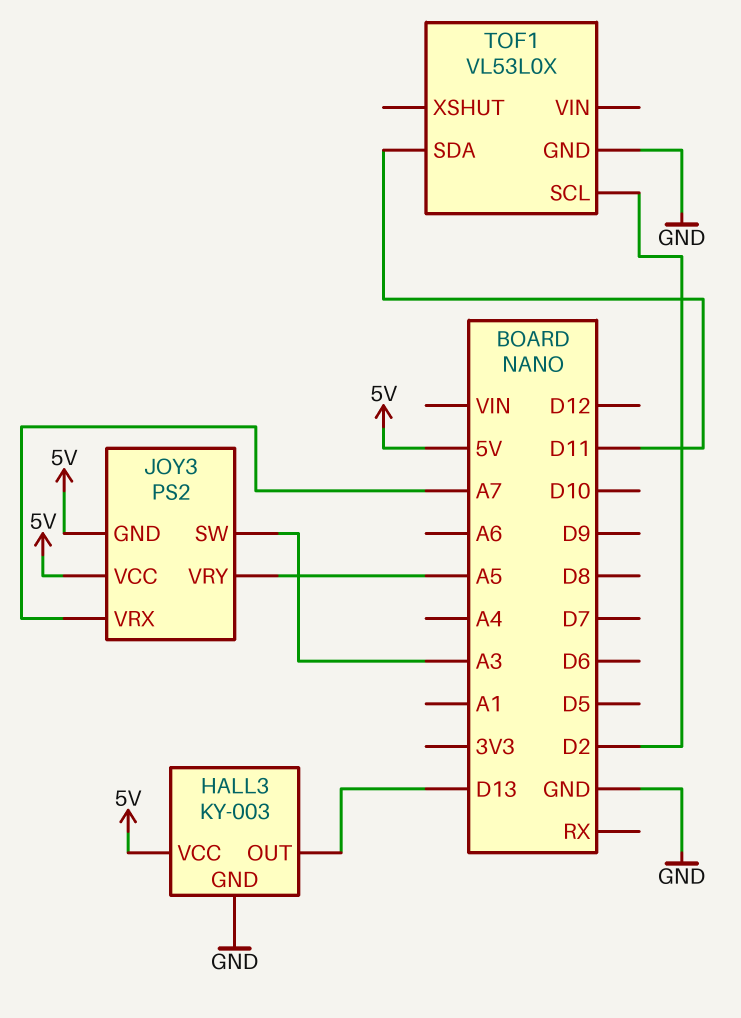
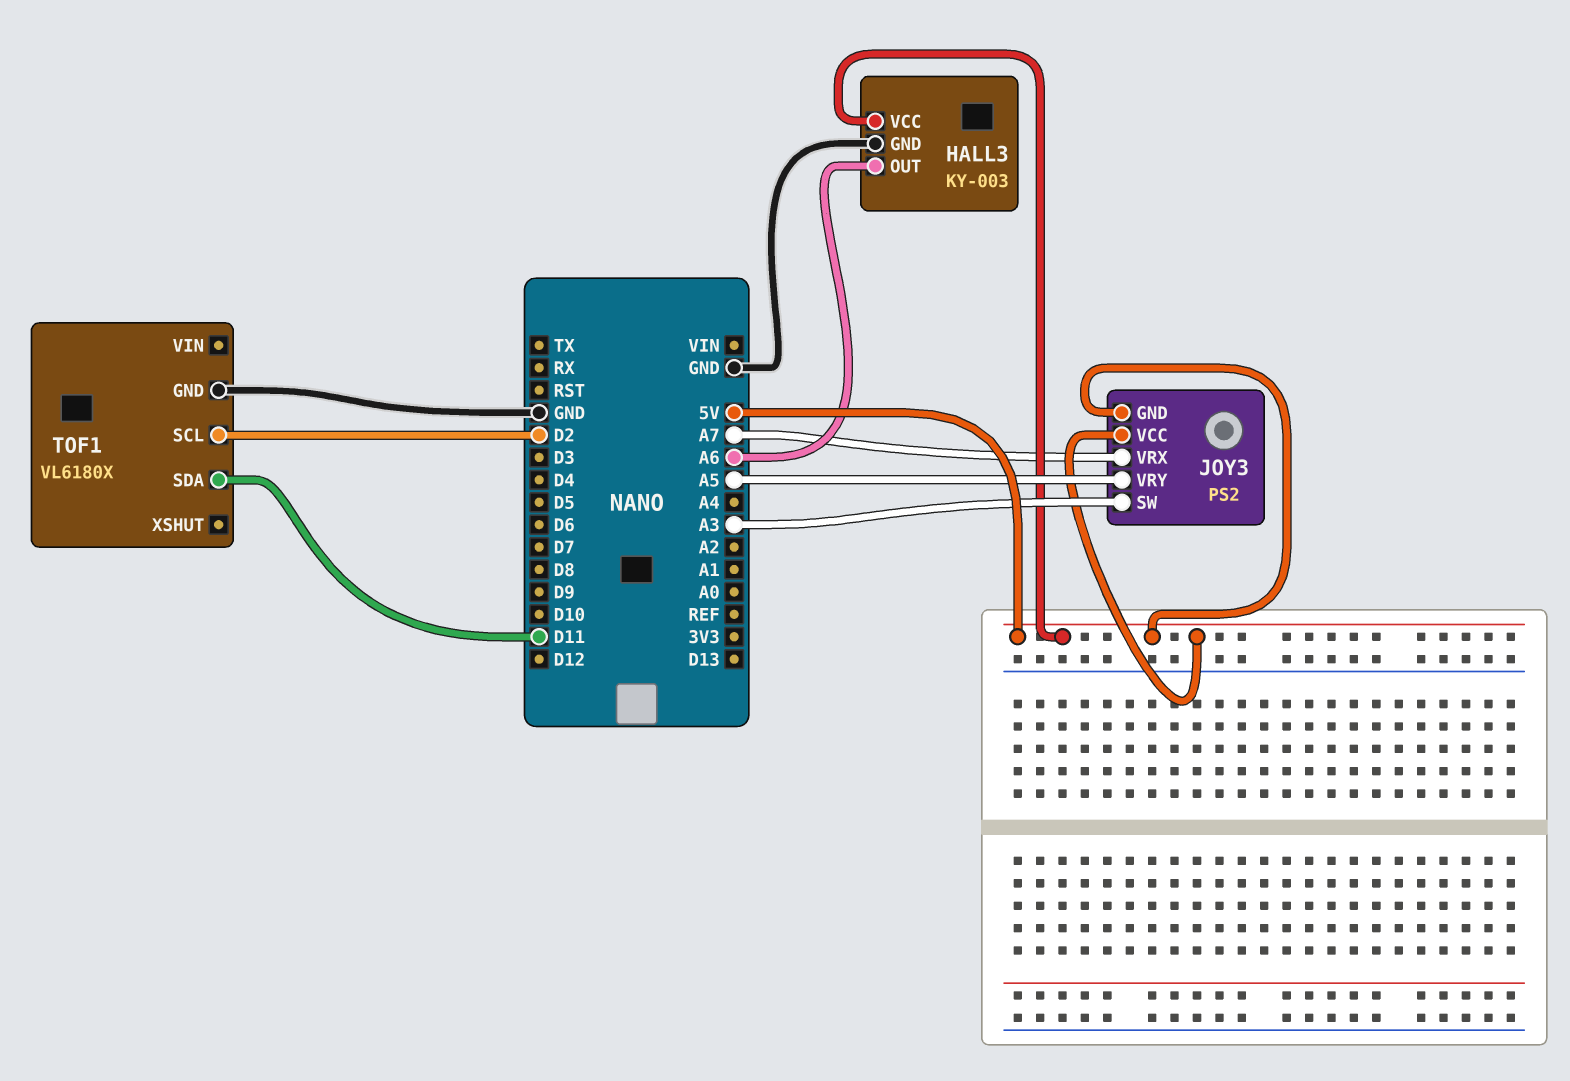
HALL3 pin OUT: D13 -> A6
TOF1: VL53L0X -> VL6180X

